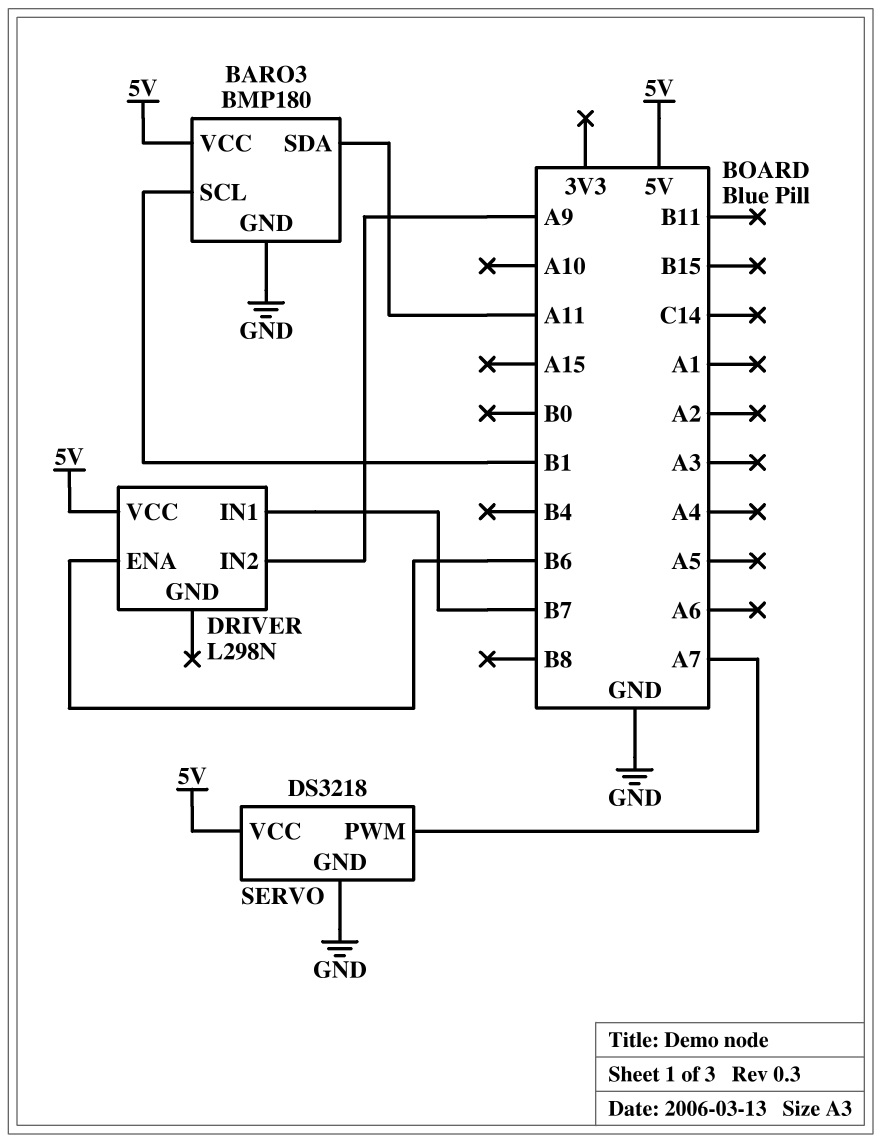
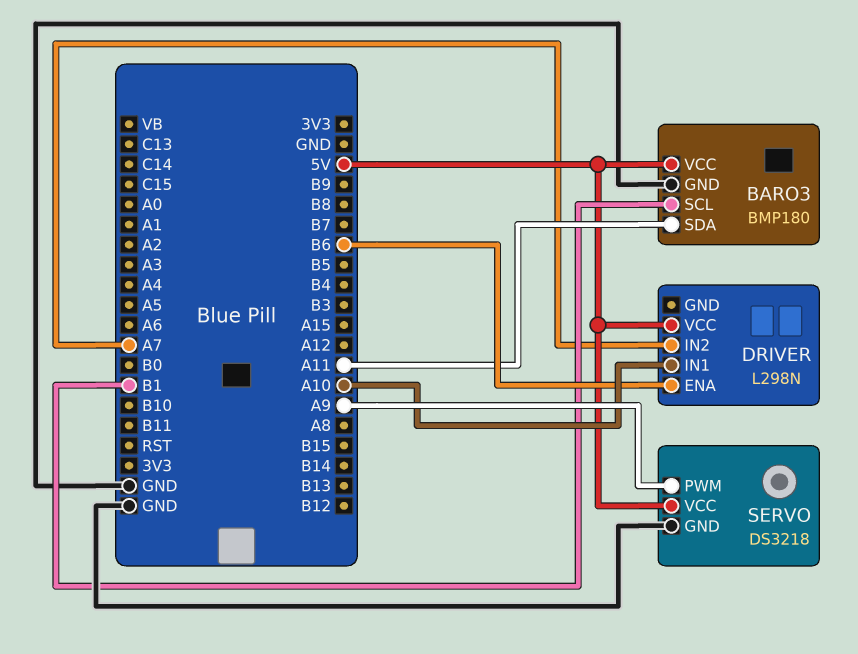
DRIVER pin IN1: B7 -> A10
DRIVER pin IN2: A9 -> A7
SERVO pin PWM: A7 -> A9

